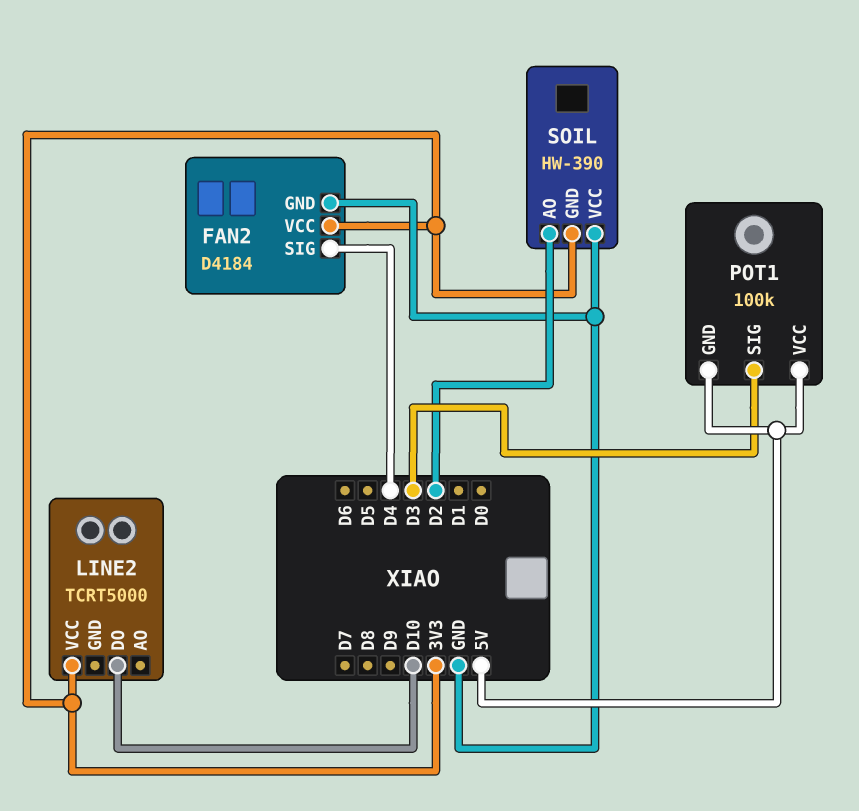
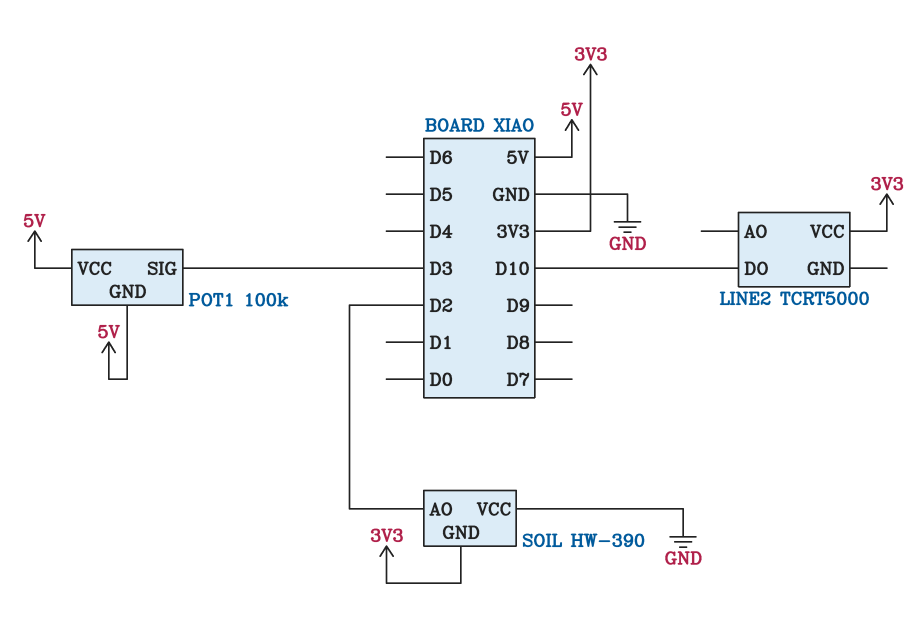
FAN2: D4184 -> none
FAN2 pin GND: GND -> none
FAN2 pin SIG: D4 -> none
FAN2 pin VCC: 3V3 -> none

